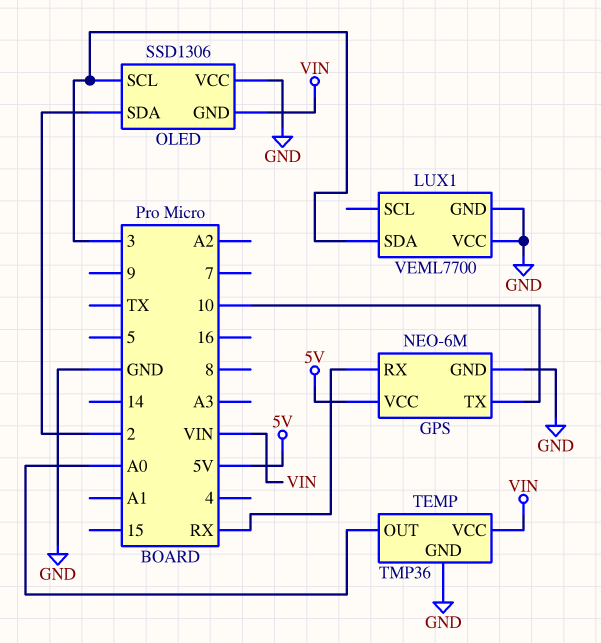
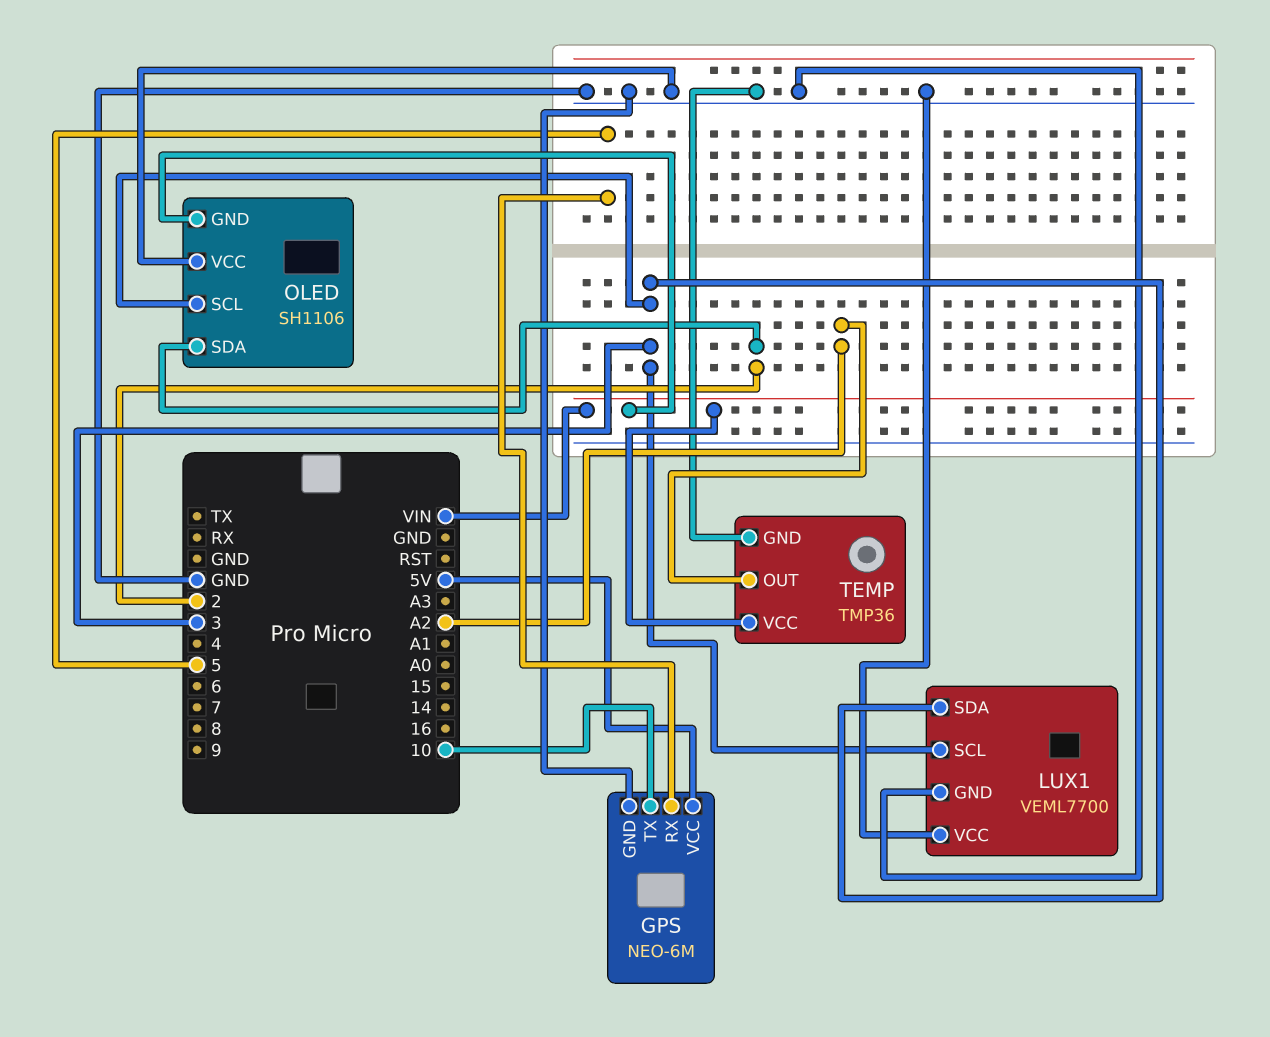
GPS pin RX: RX -> 5
LUX1 pin SCL: none -> 3
OLED: SSD1306 -> SH1106
TEMP pin OUT: A0 -> A2

